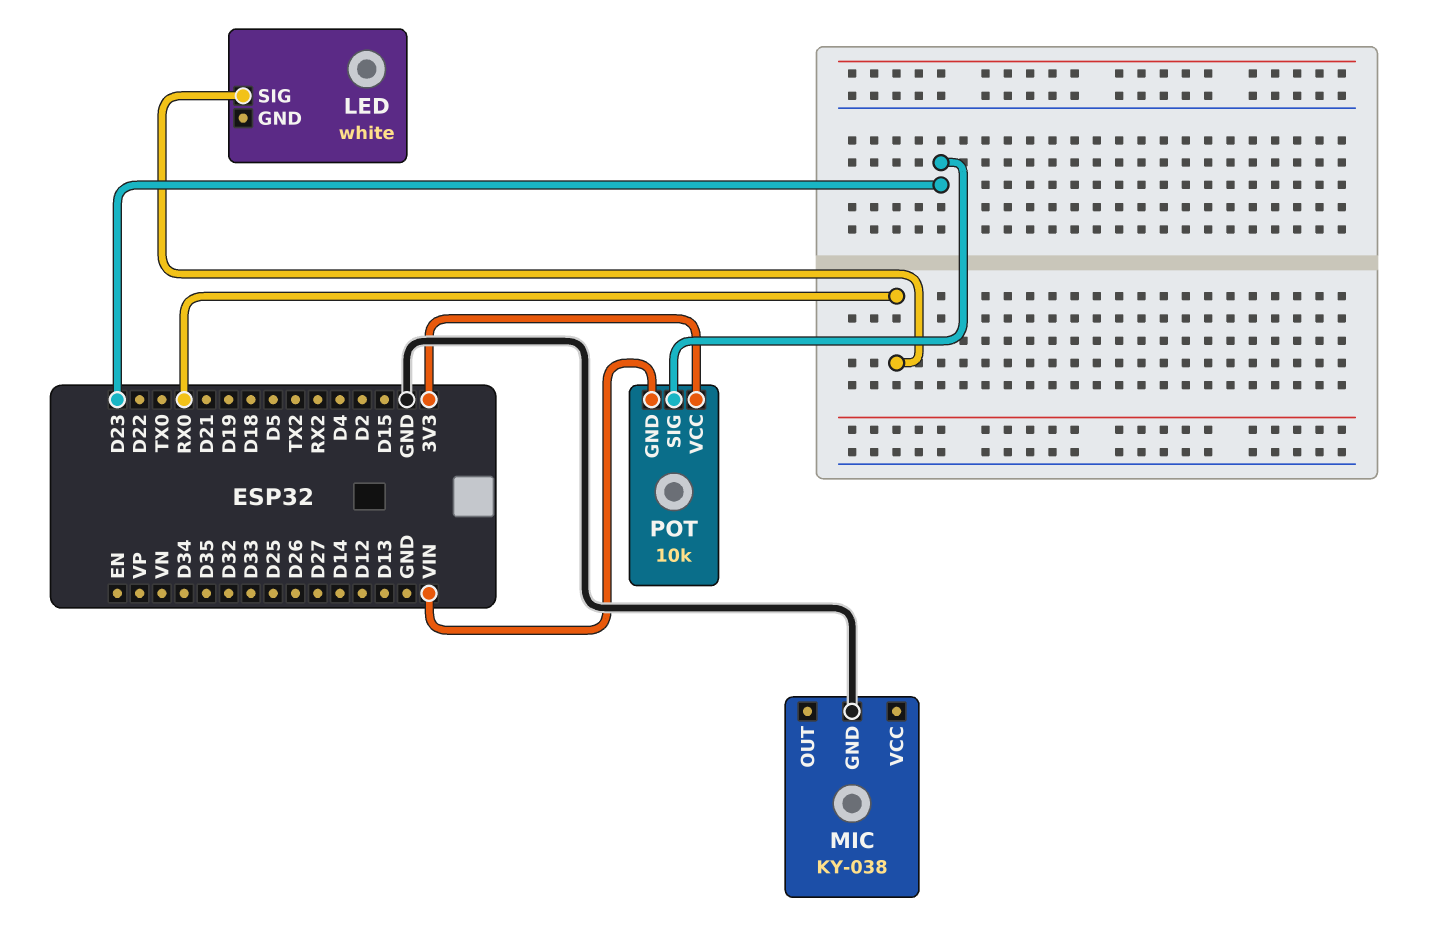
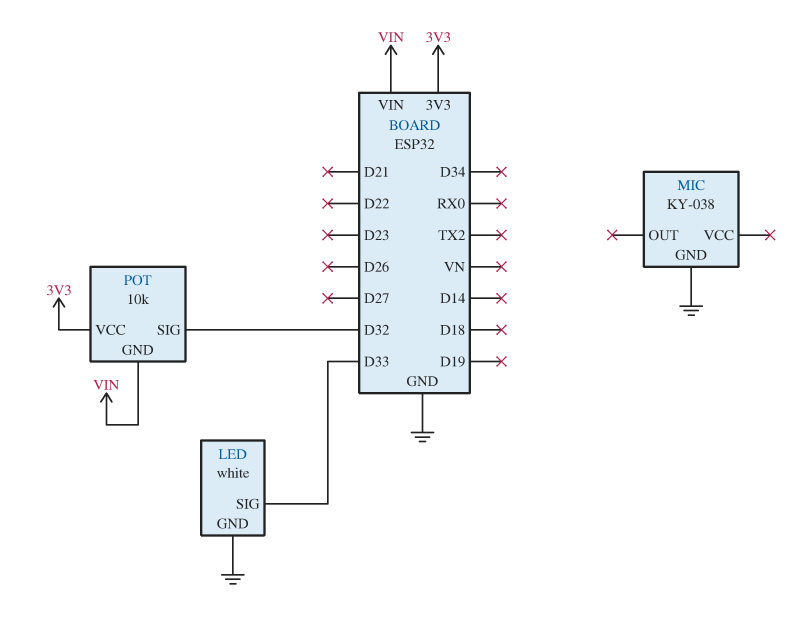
LED pin GND: none -> GND
LED pin SIG: RX0 -> D33
POT pin SIG: D23 -> D32

